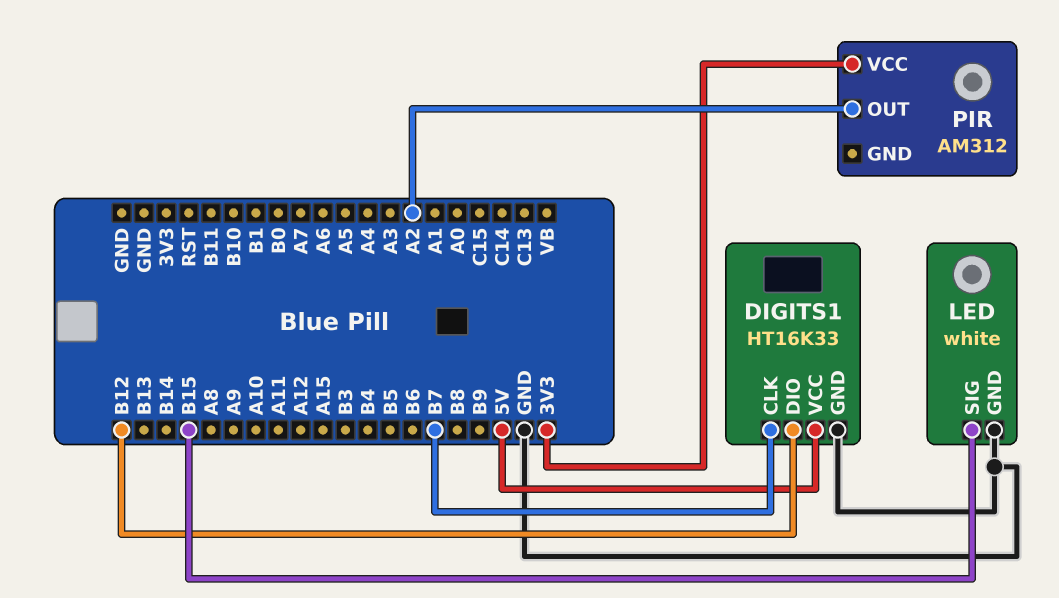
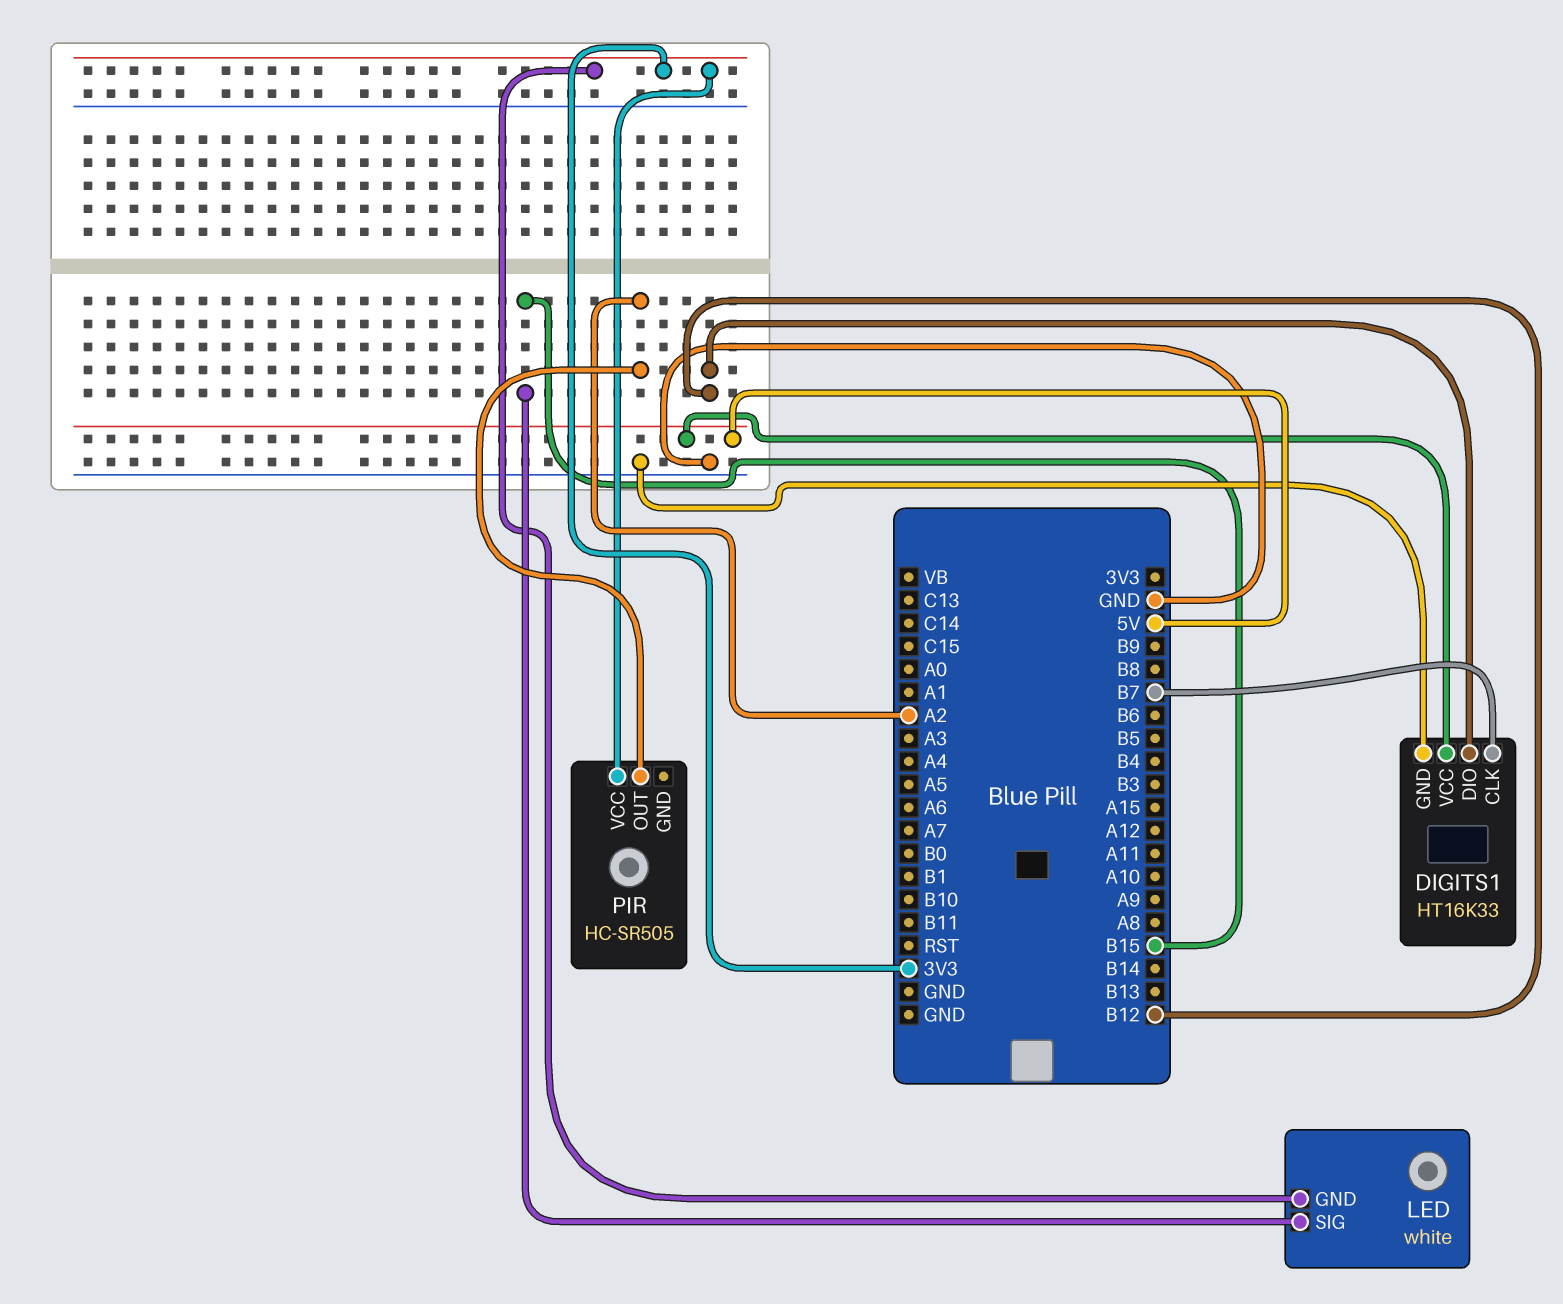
LED pin GND: GND -> 3V3
PIR: AM312 -> HC-SR505

